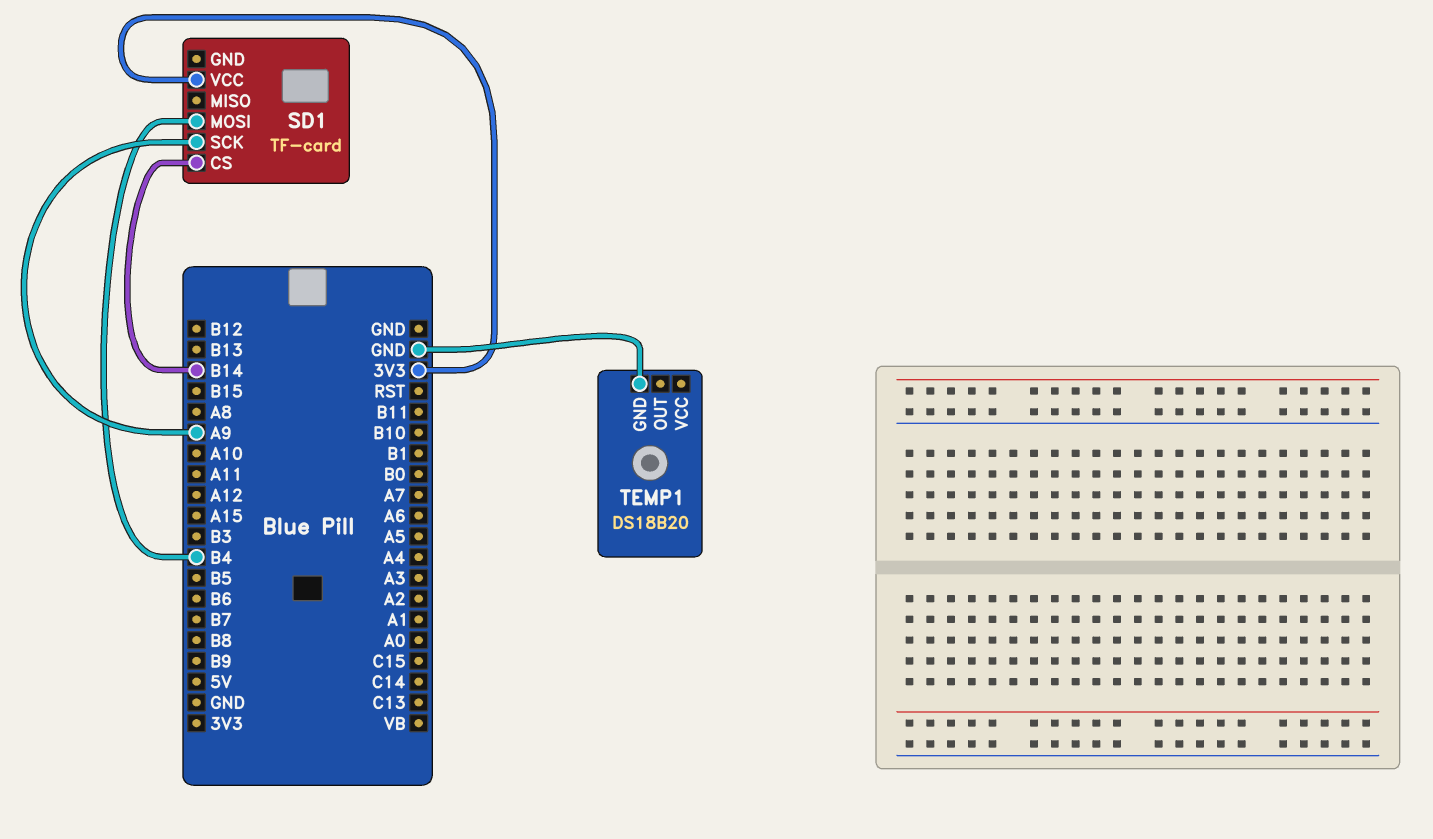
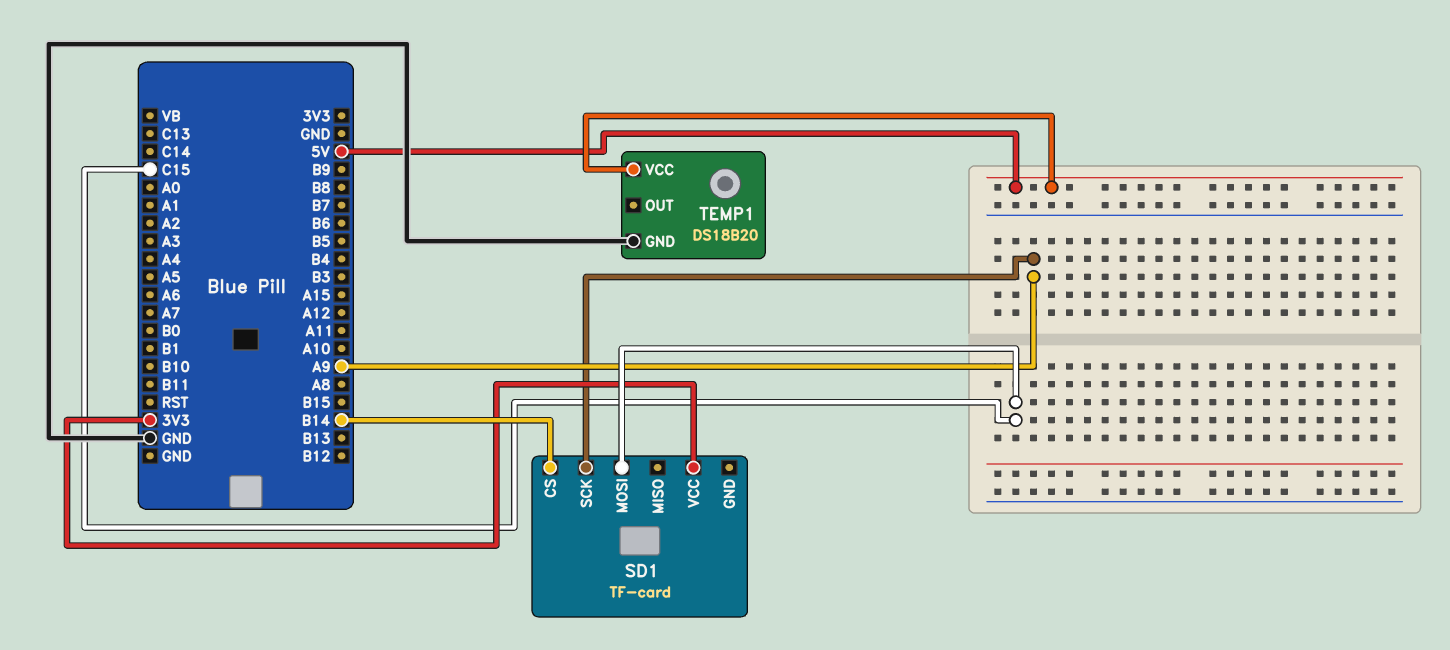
SD1 pin MOSI: B4 -> C15
TEMP1 pin VCC: none -> 5V

